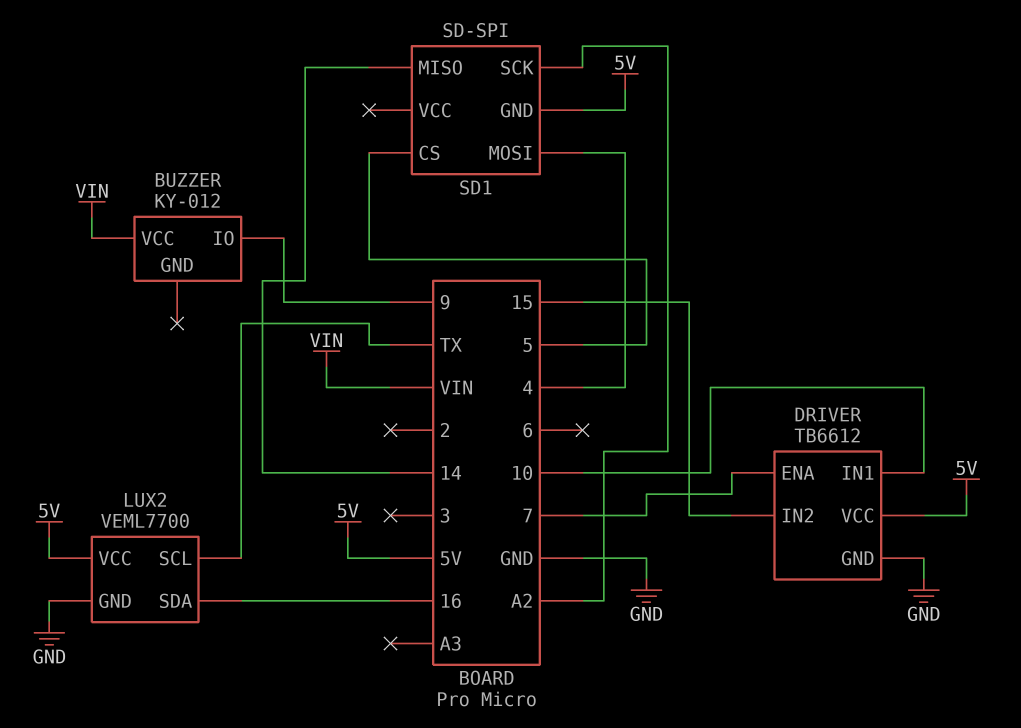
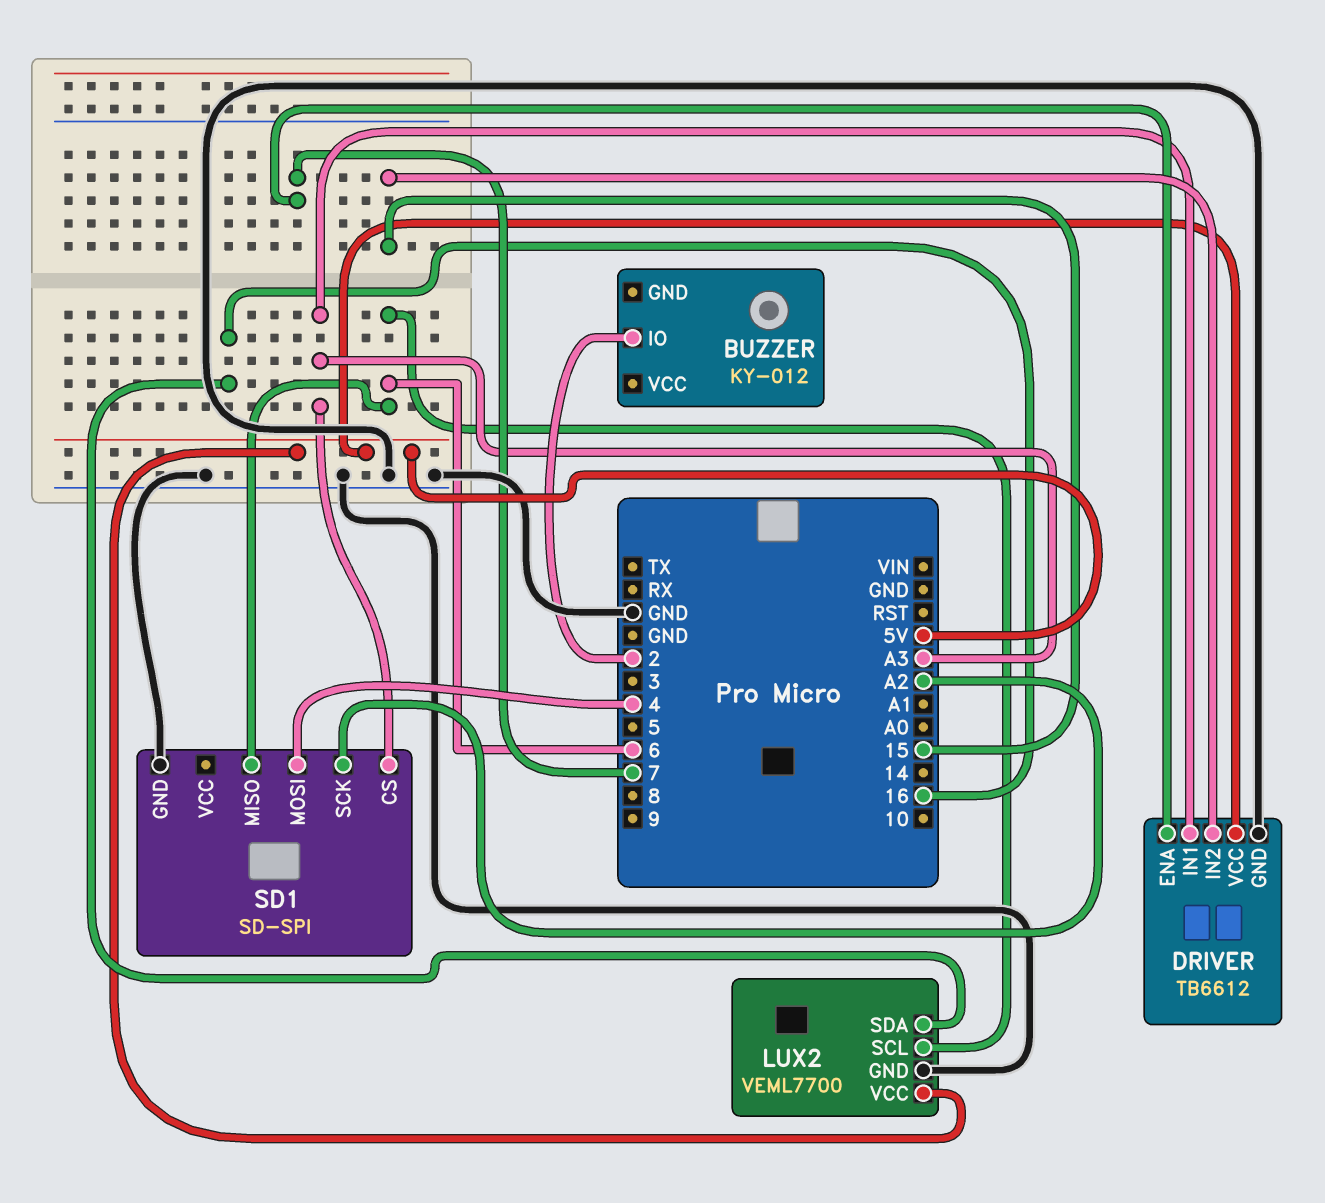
BUZZER pin IO: 9 -> 2
BUZZER pin VCC: VIN -> none
DRIVER pin IN1: 10 -> A3
LUX2 pin SCL: TX -> 6
SD1 pin CS: 5 -> A3
SD1 pin GND: 5V -> GND
SD1 pin MISO: 14 -> 6

